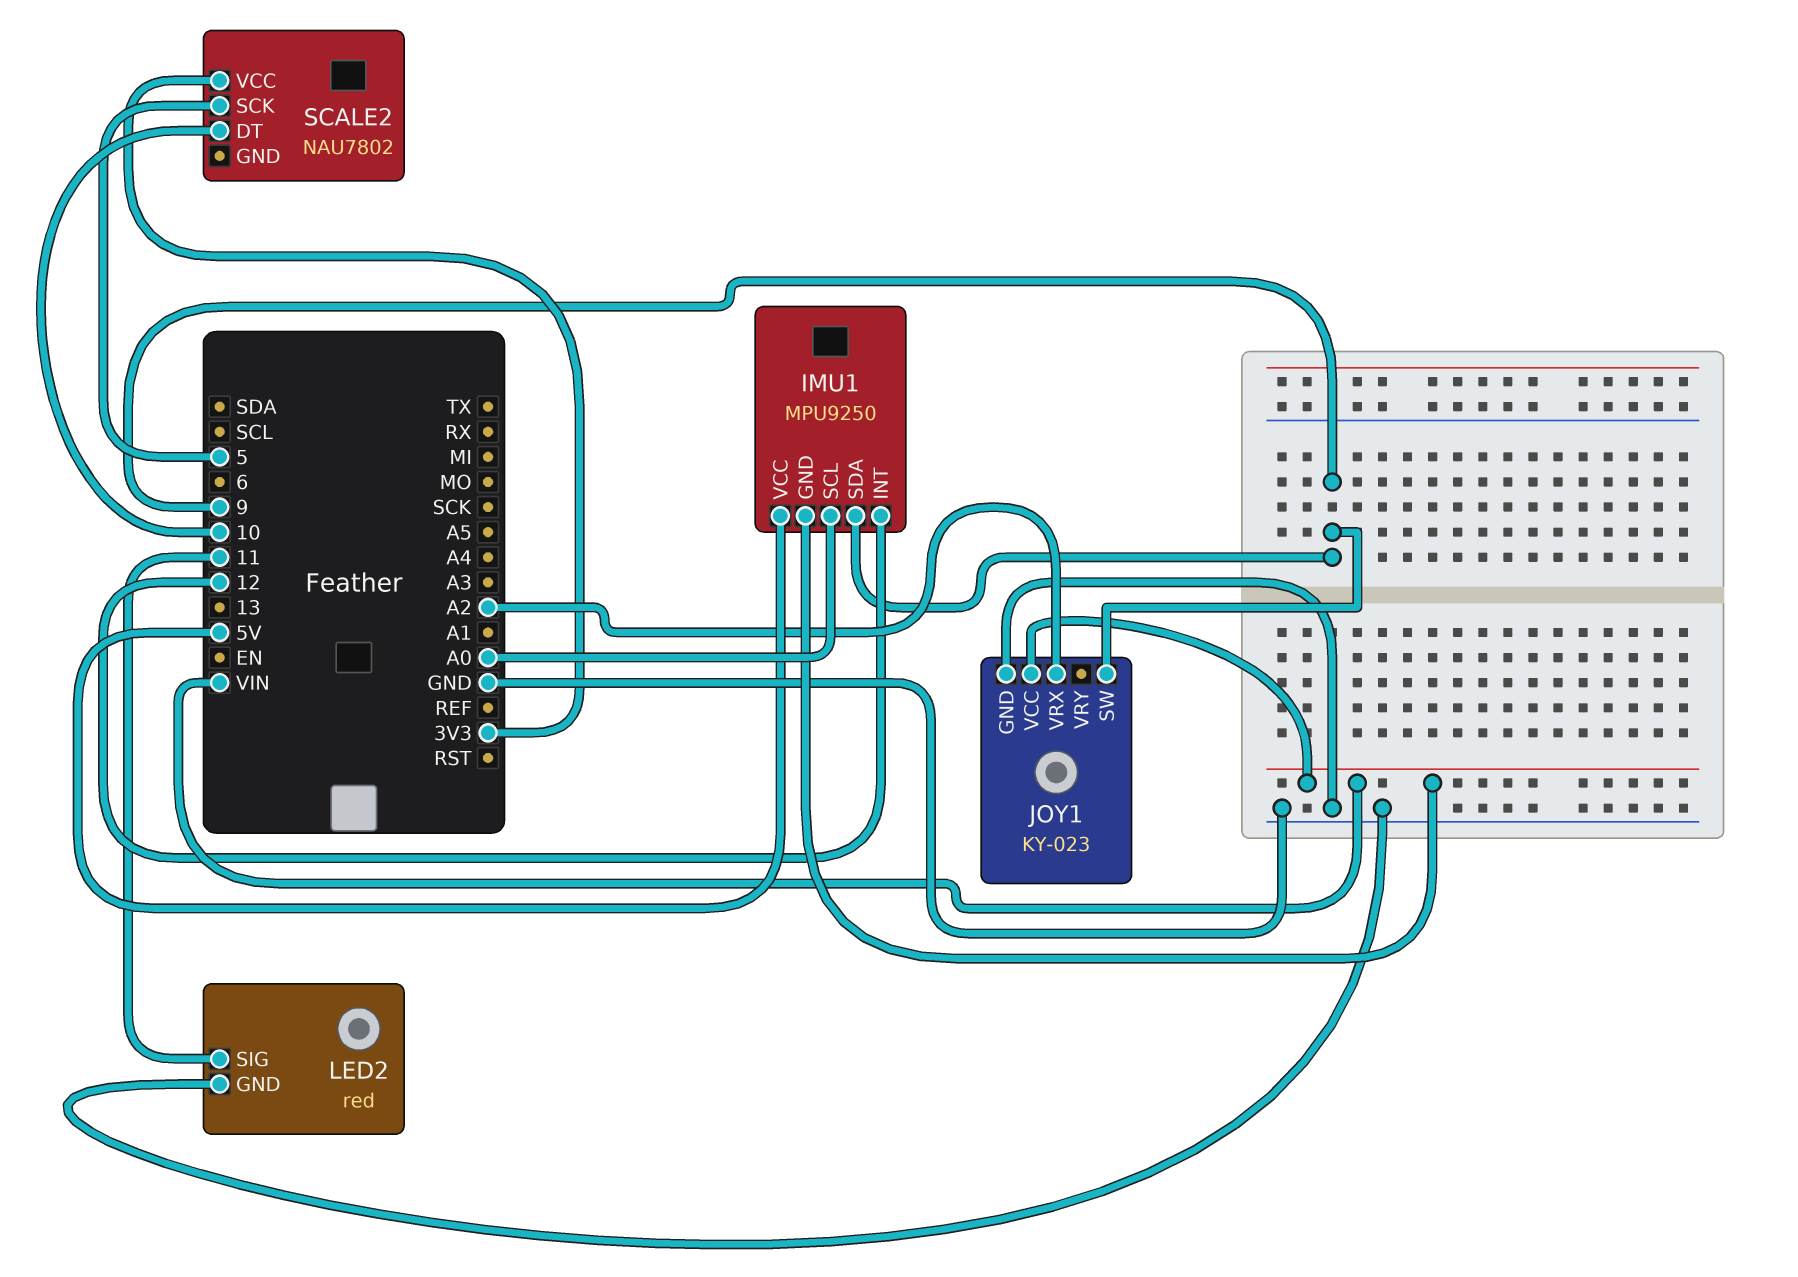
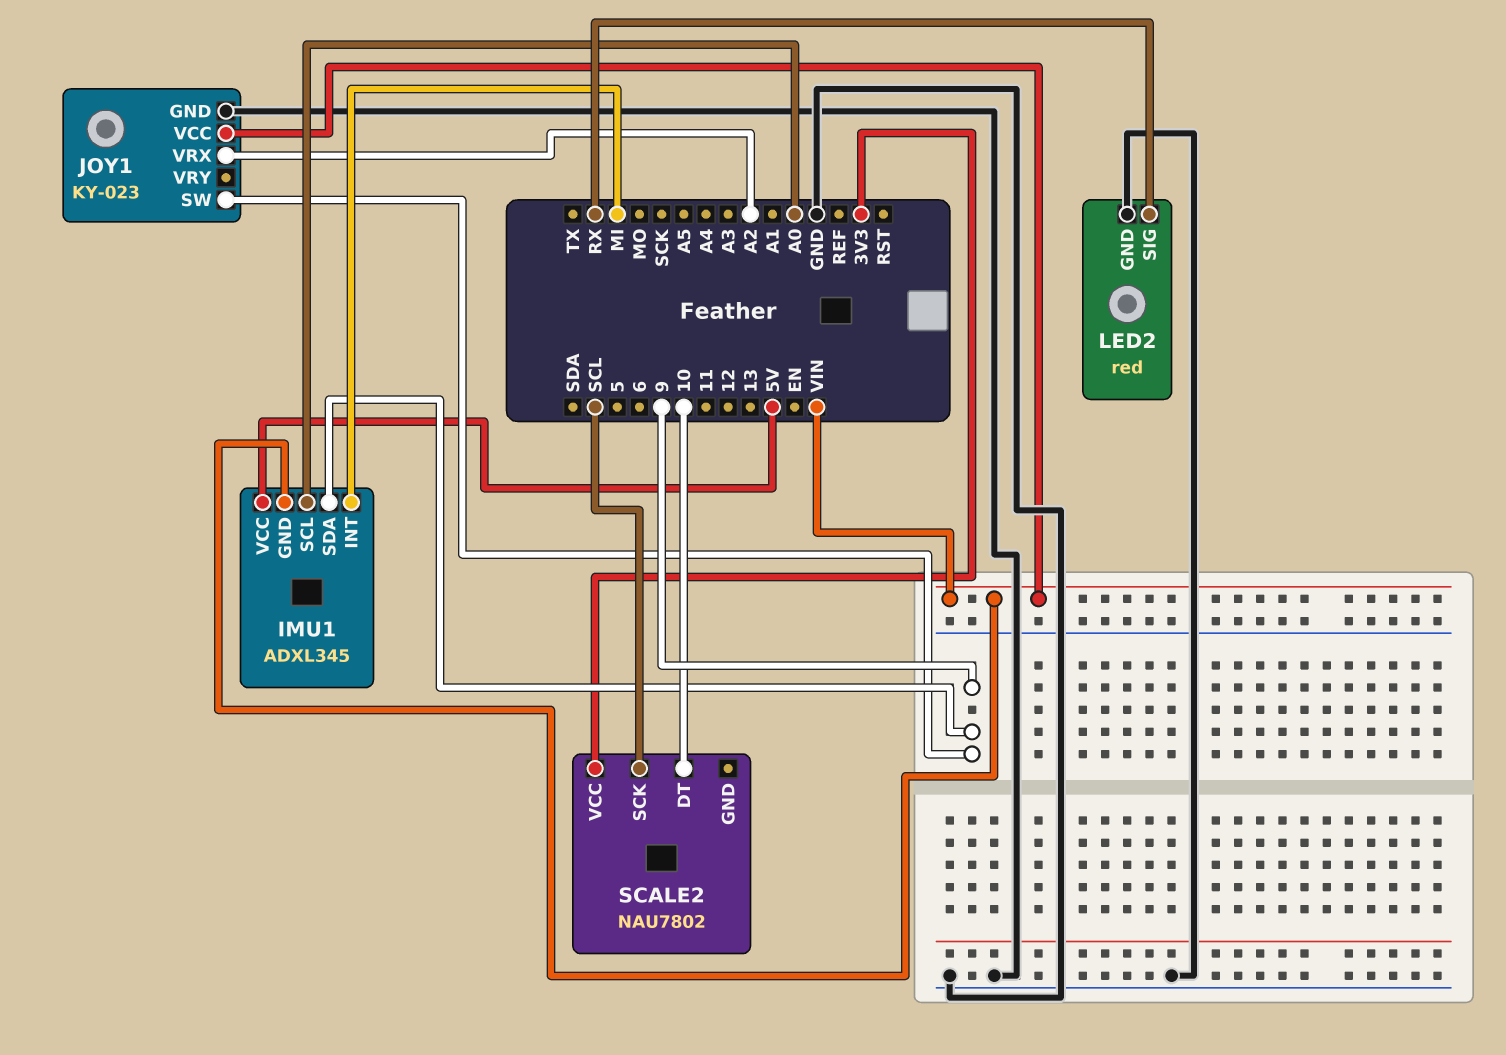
IMU1: MPU9250 -> ADXL345
IMU1 pin INT: 12 -> MI
LED2 pin SIG: 11 -> RX
SCALE2 pin SCK: 5 -> SCL

